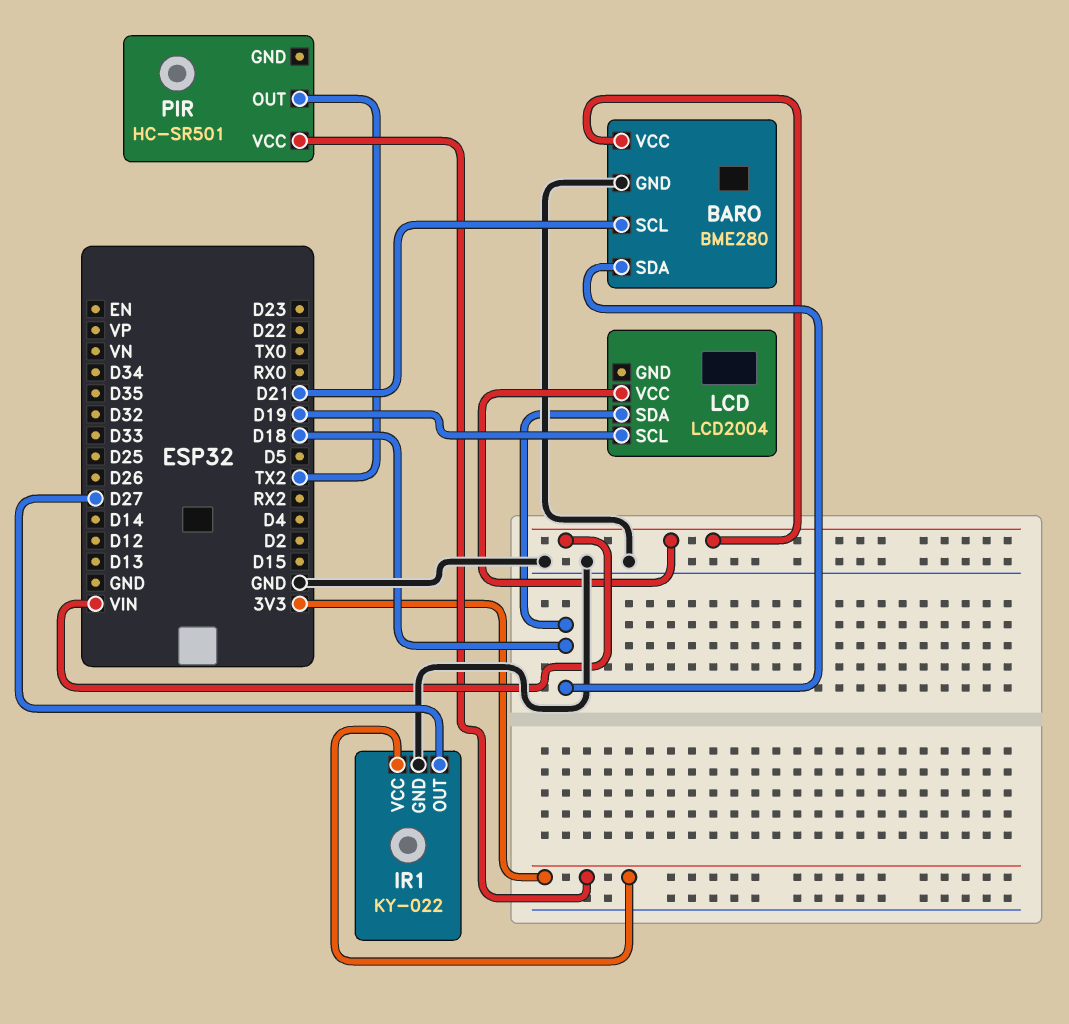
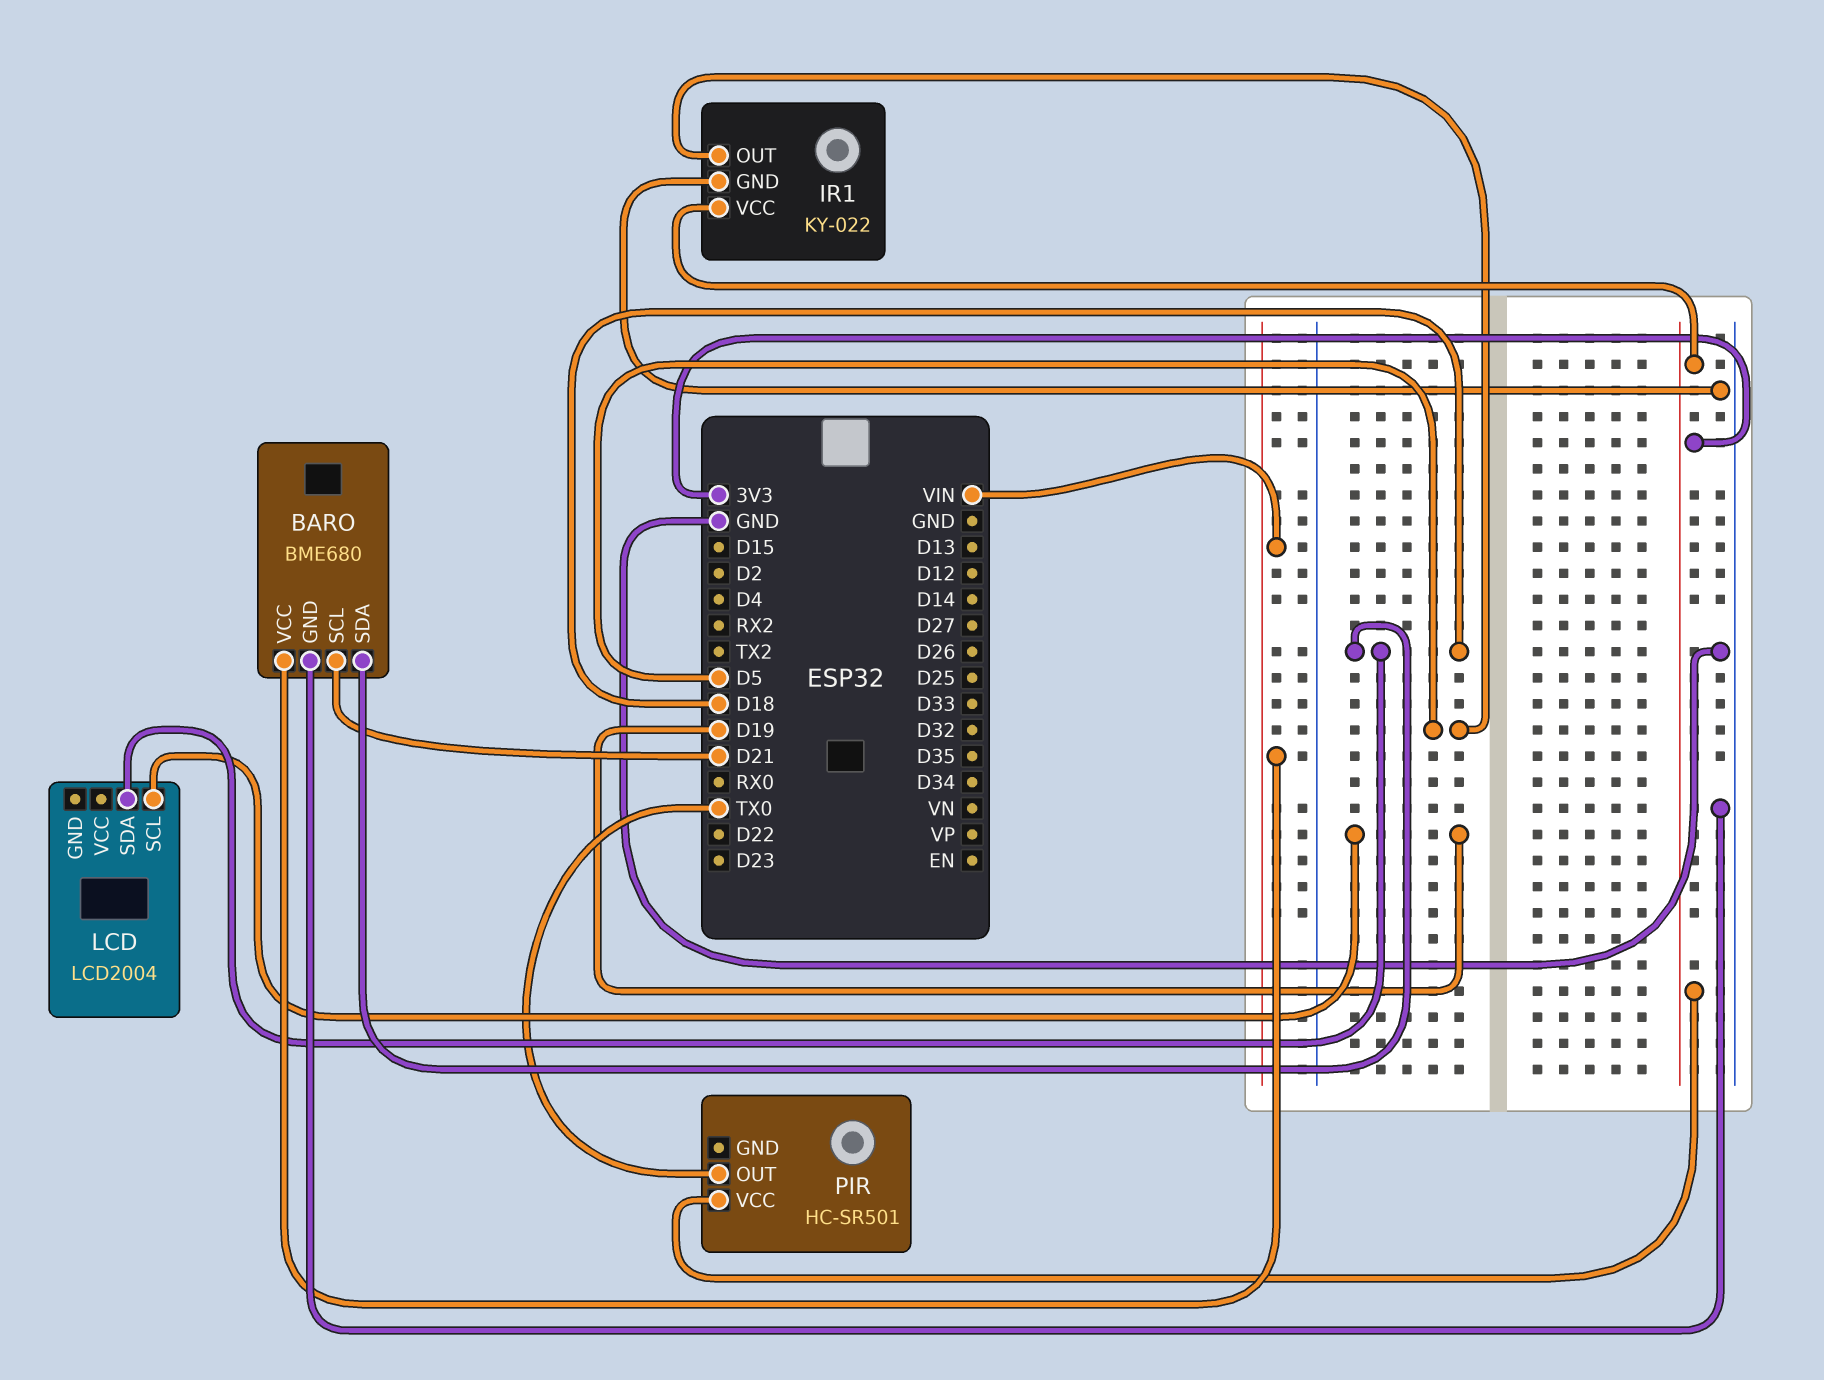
BARO: BME280 -> BME680
IR1 pin OUT: D27 -> D5
LCD pin VCC: VIN -> none
PIR pin OUT: TX2 -> TX0

